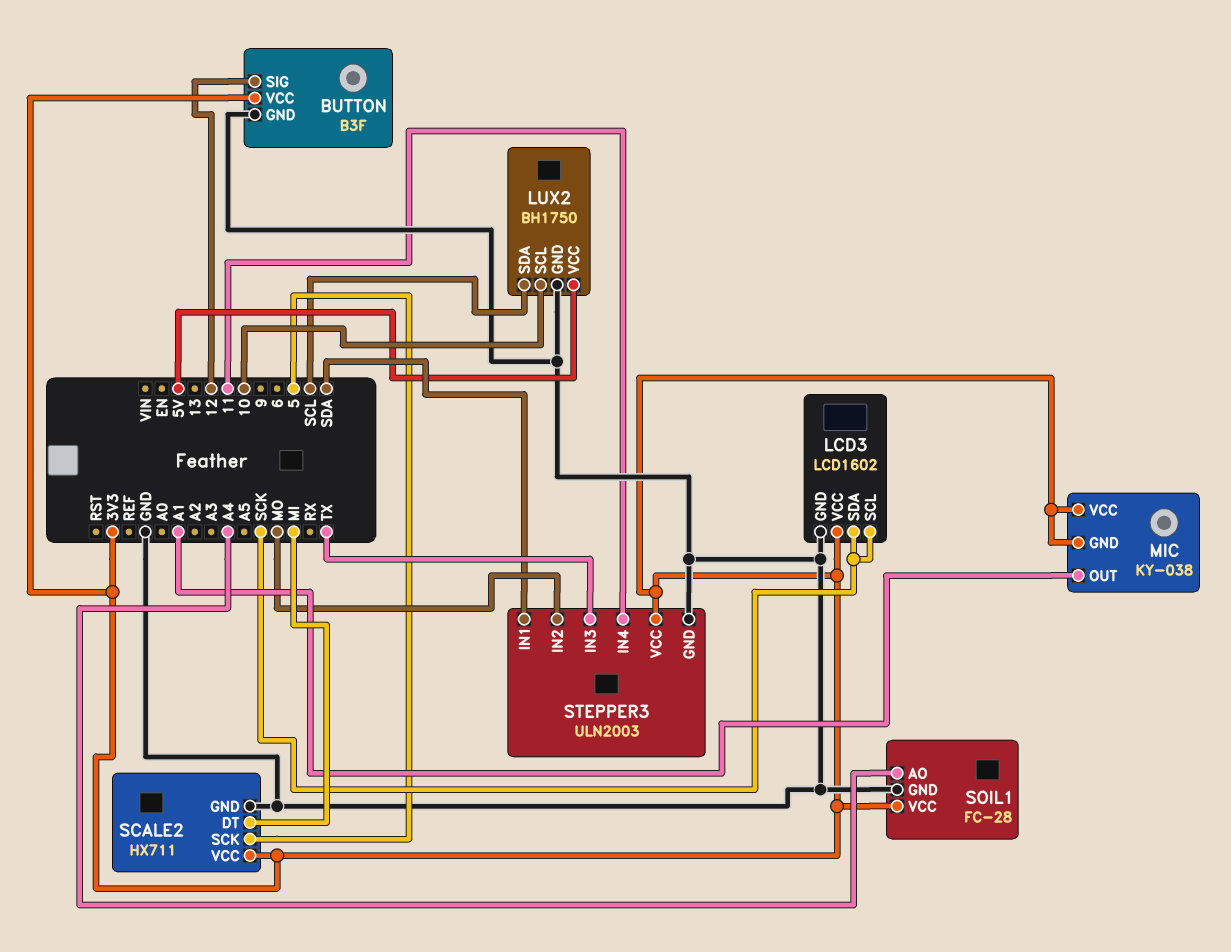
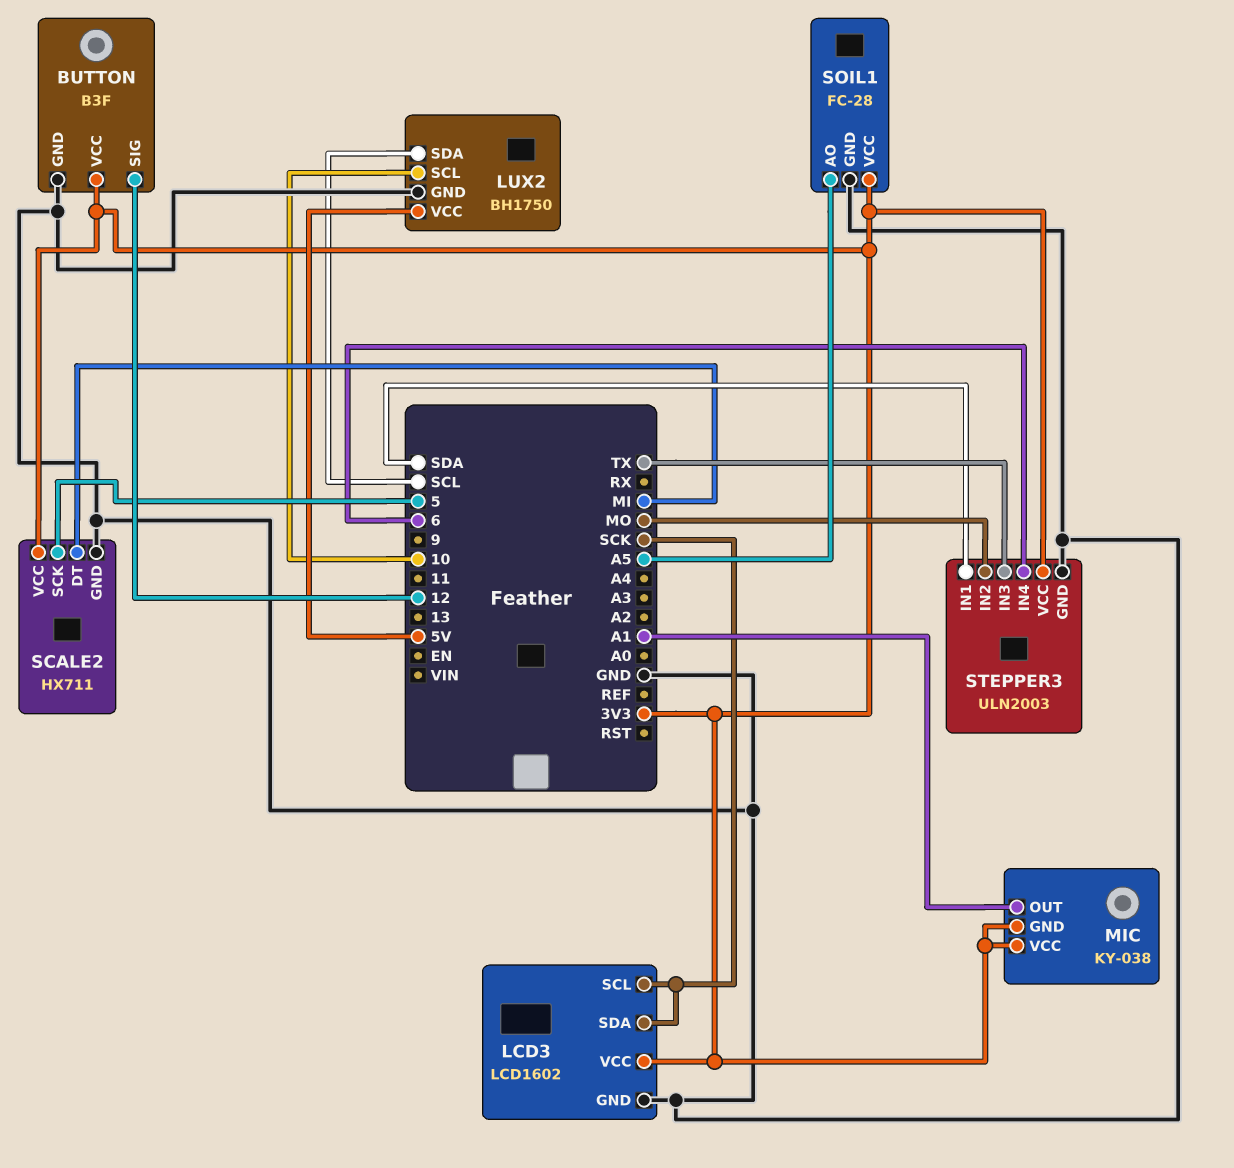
SOIL1 pin AO: A4 -> A5
STEPPER3 pin IN4: 11 -> 6

